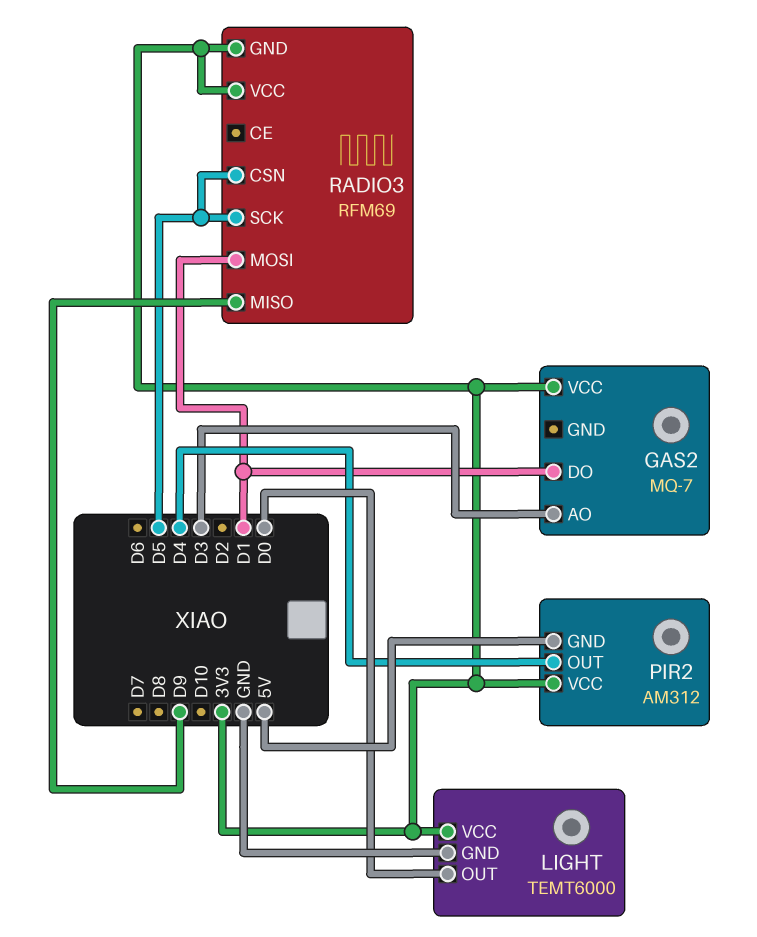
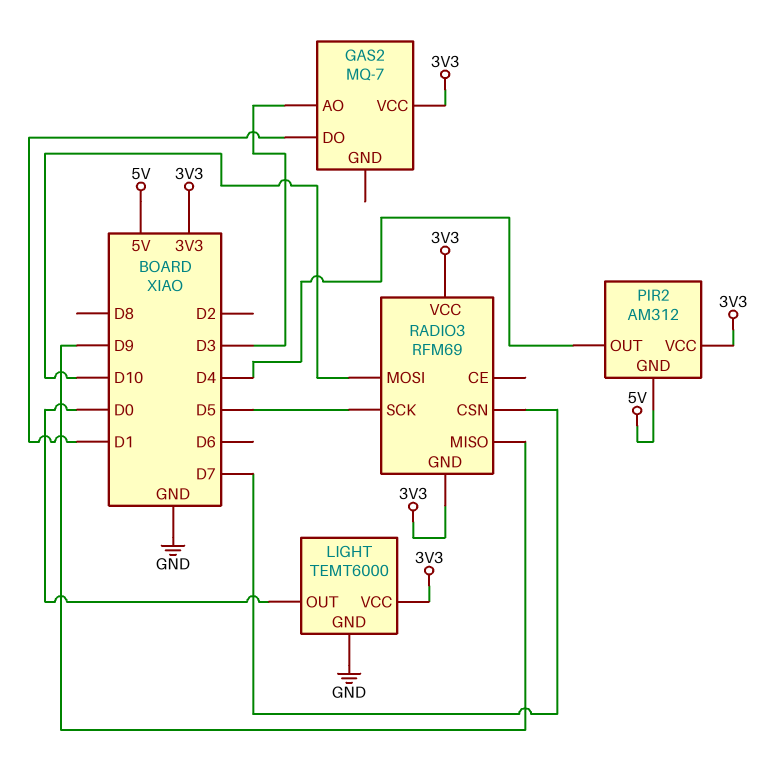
RADIO3 pin CSN: D5 -> D7
RADIO3 pin MOSI: D1 -> D10

